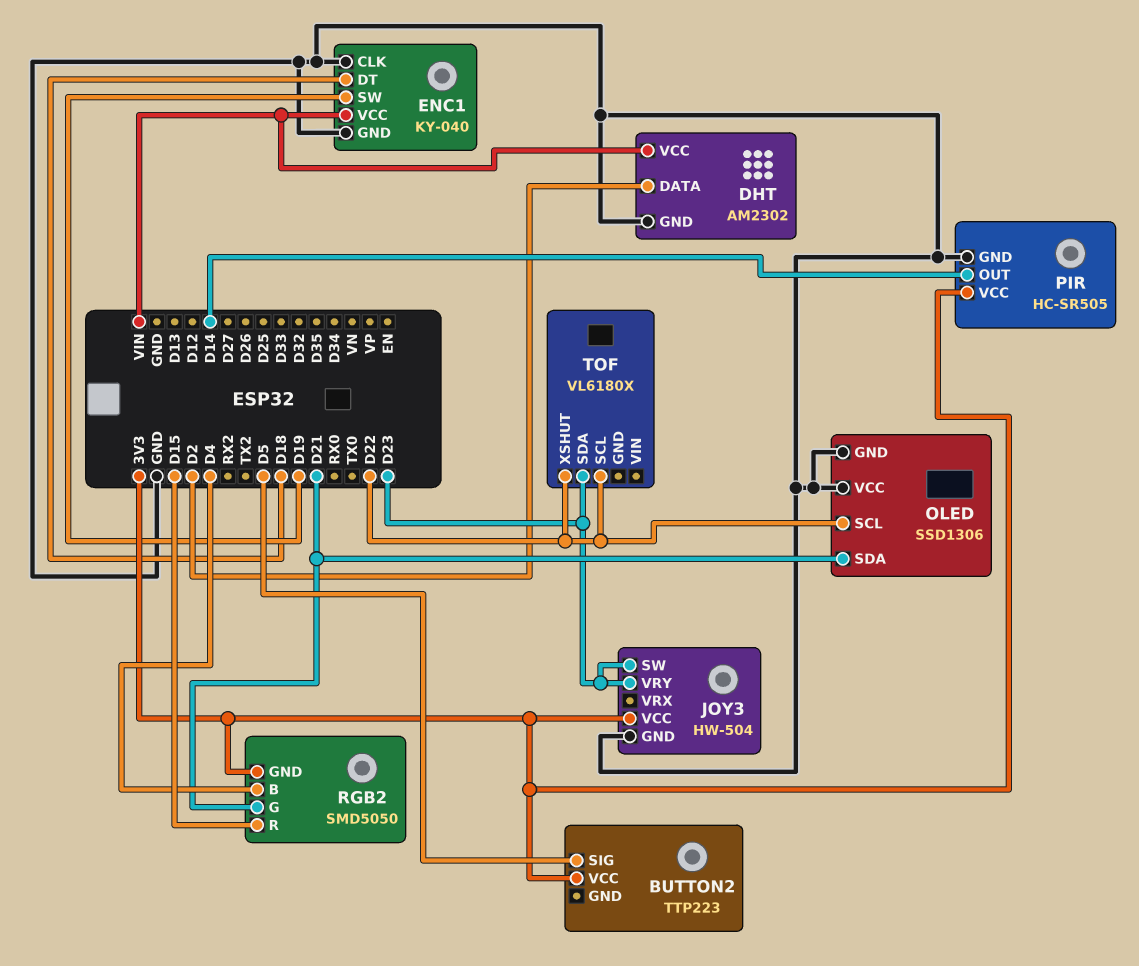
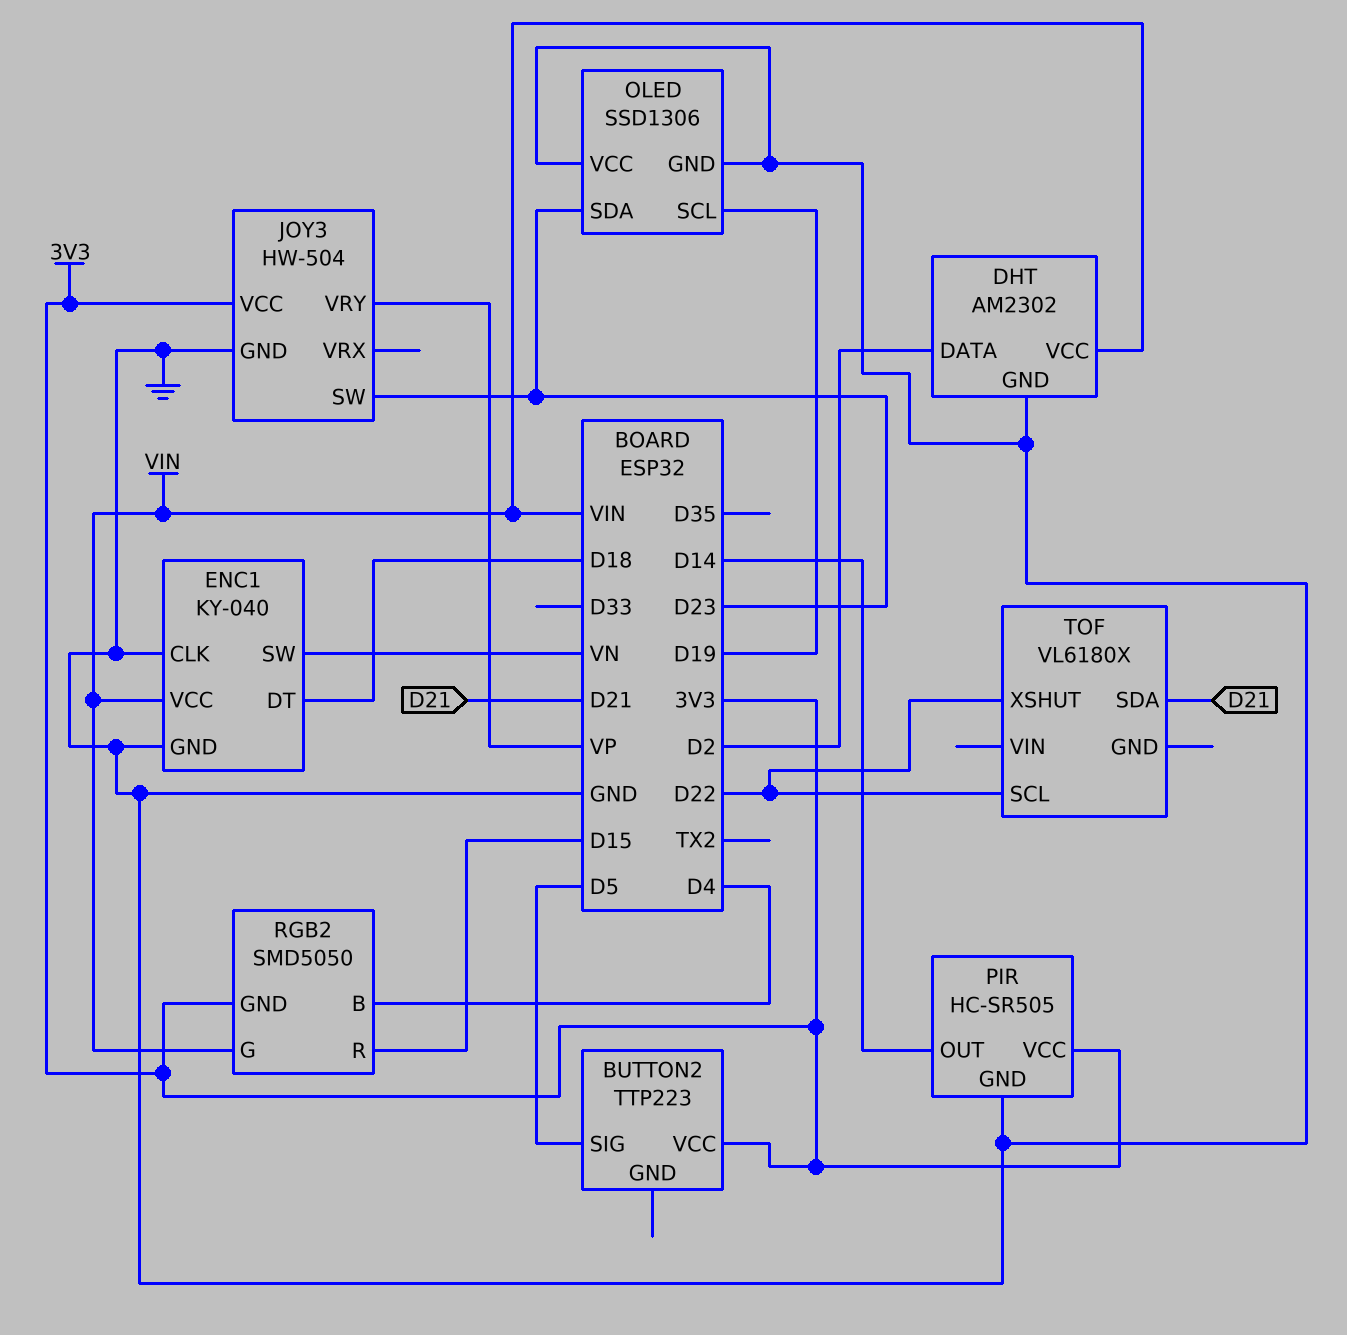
ENC1 pin SW: D19 -> VN
JOY3 pin VRY: D23 -> VP
OLED pin SCL: D22 -> D19
OLED pin SDA: D21 -> D23
RGB2 pin G: D21 -> VIN
TOF pin SDA: D23 -> D21

